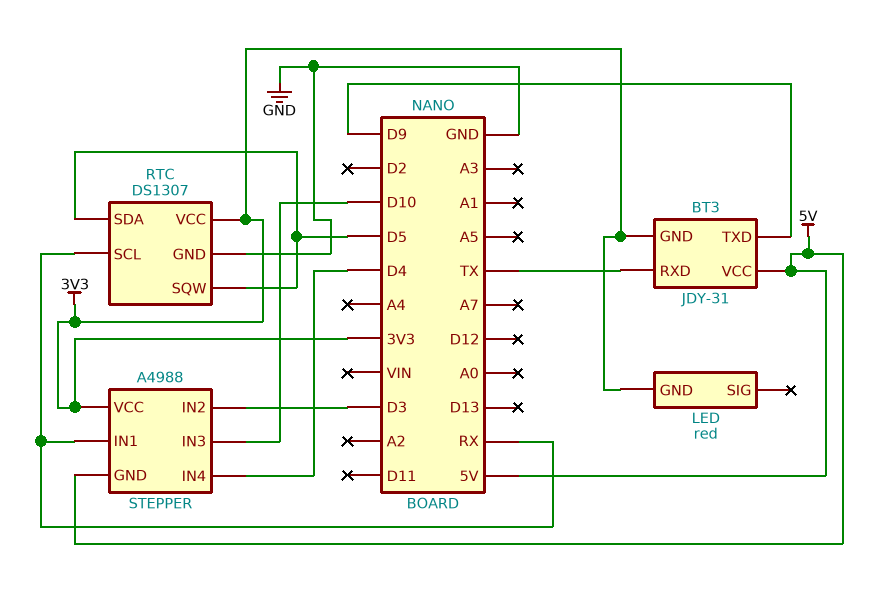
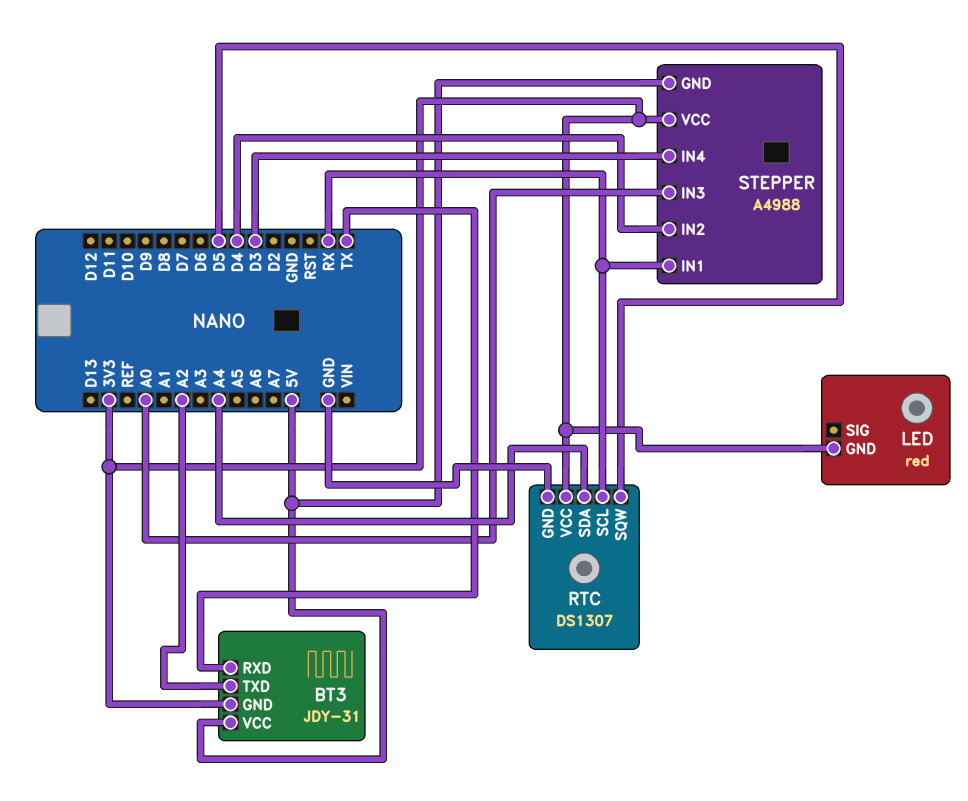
BT3 pin TXD: D9 -> A2
RTC pin SDA: D5 -> A4
STEPPER pin IN2: D3 -> D4
STEPPER pin IN3: D10 -> A0
STEPPER pin IN4: D4 -> D3

